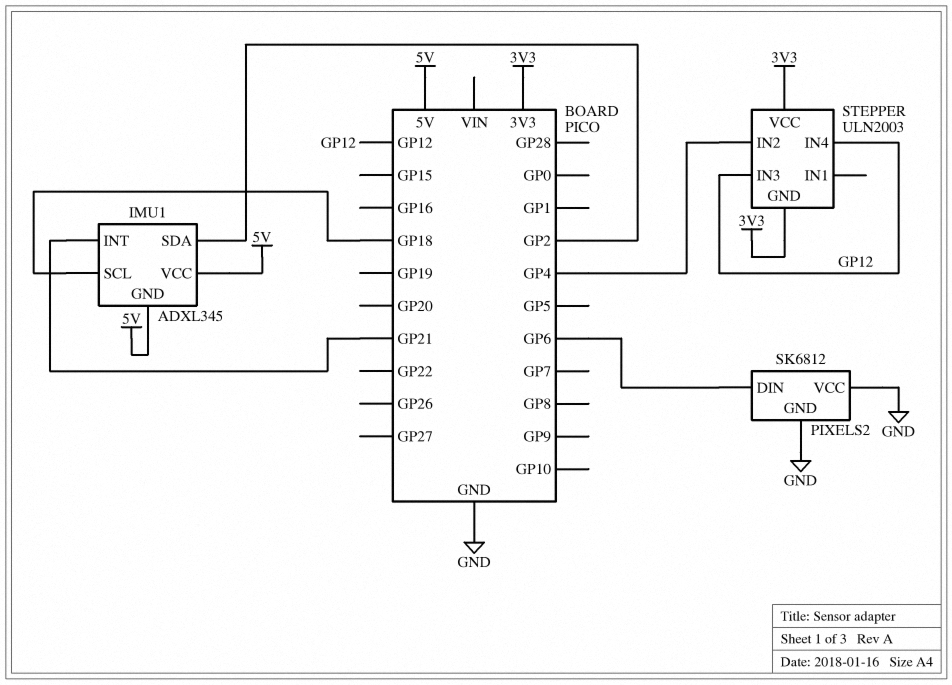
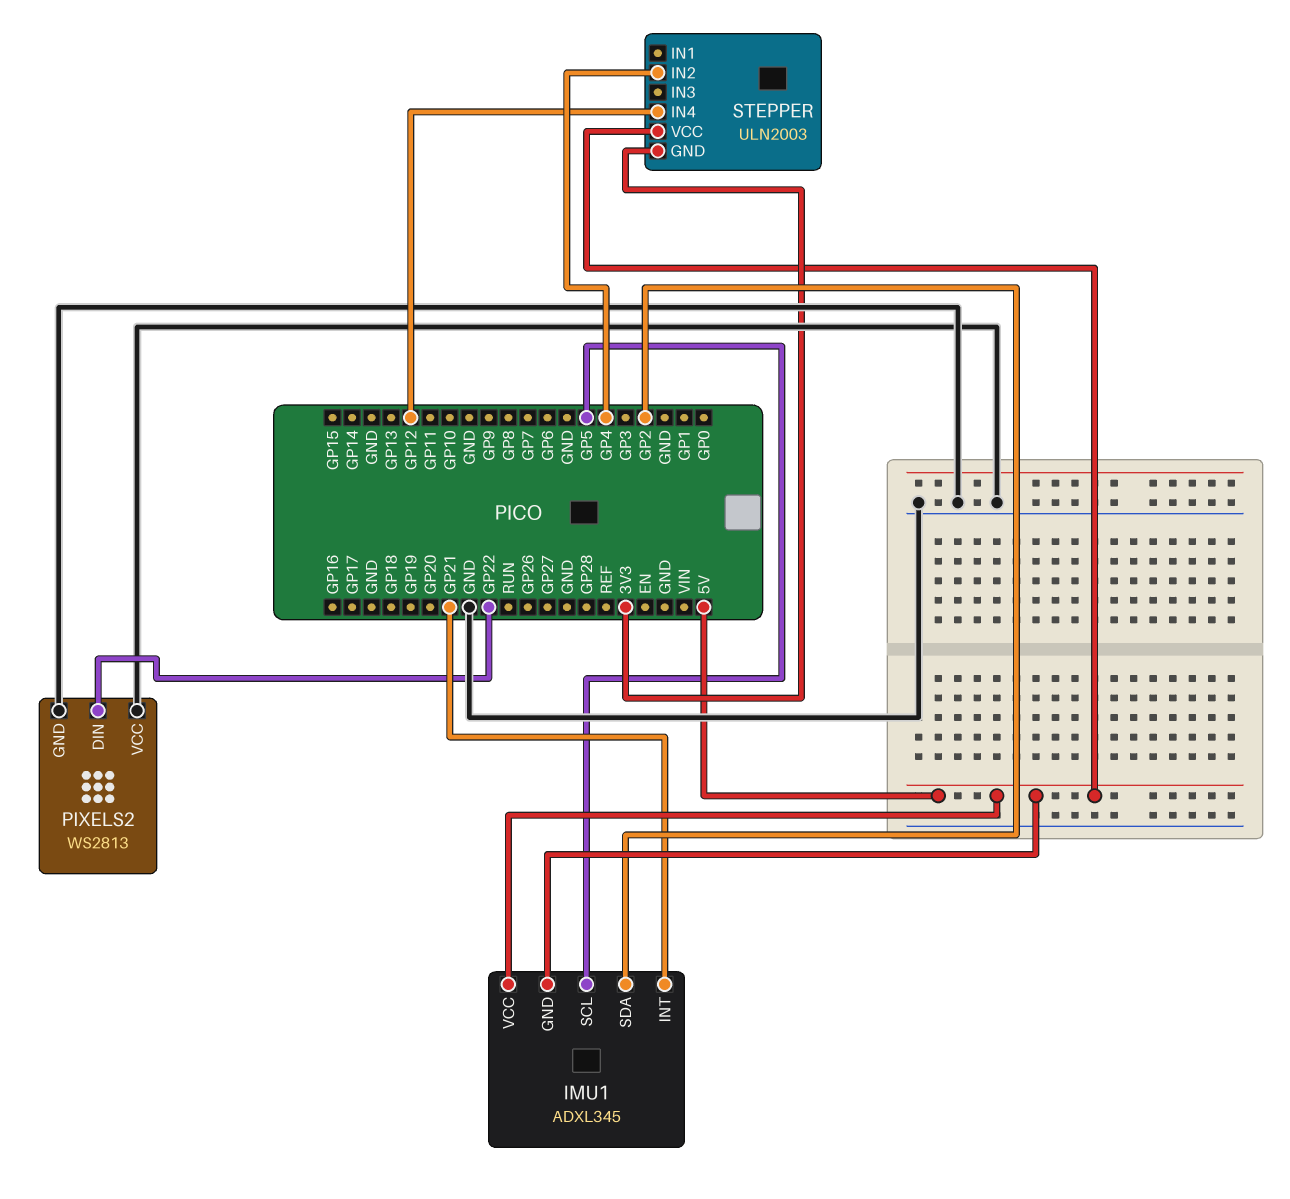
IMU1 pin SCL: GP18 -> GP5
PIXELS2: SK6812 -> WS2813
PIXELS2 pin DIN: GP6 -> GP22
STEPPER pin IN3: GP12 -> none
STEPPER pin VCC: 3V3 -> 5V

